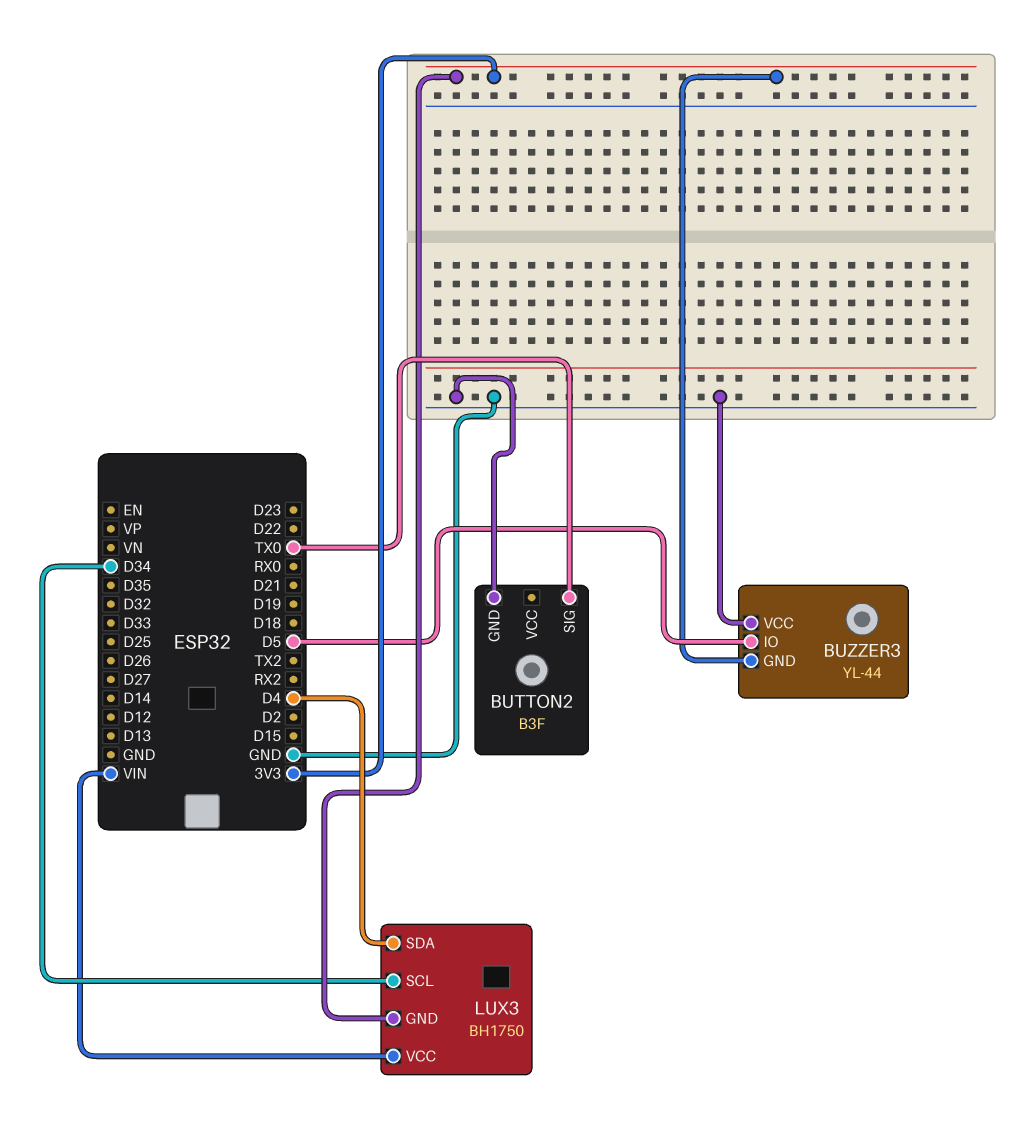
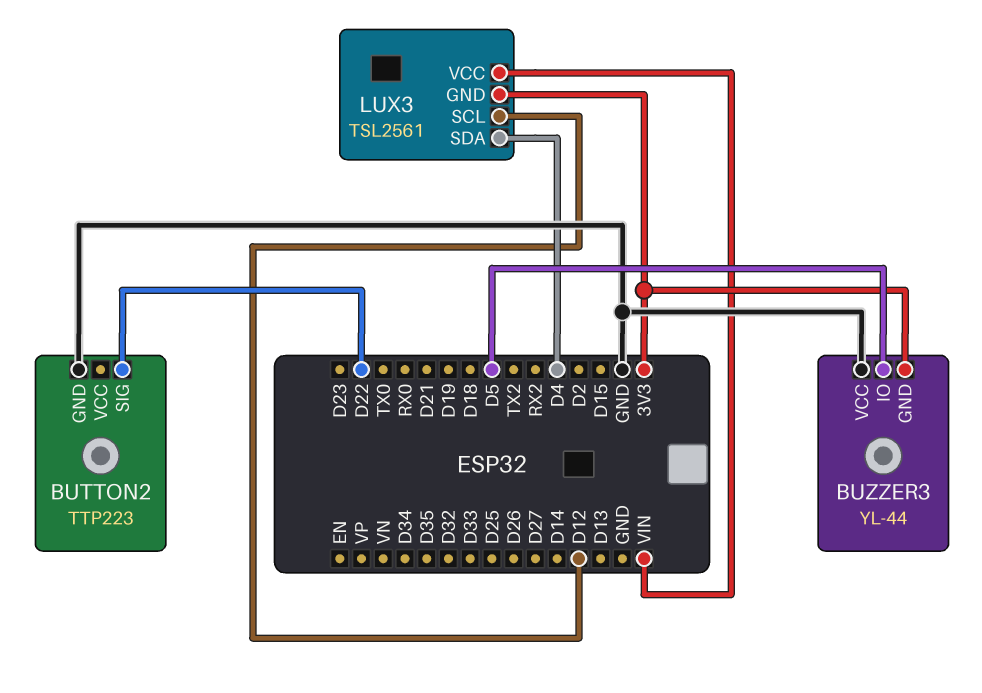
BUTTON2: B3F -> TTP223
BUTTON2 pin SIG: TX0 -> D22
LUX3: BH1750 -> TSL2561
LUX3 pin SCL: D34 -> D12

